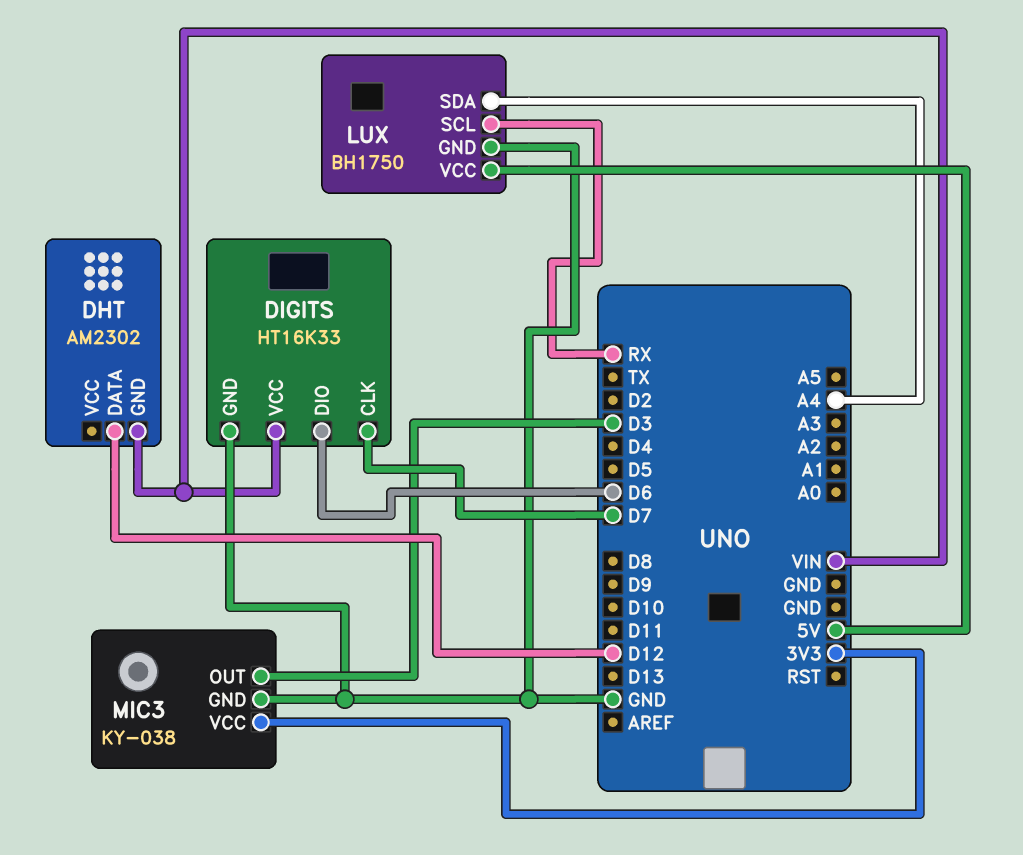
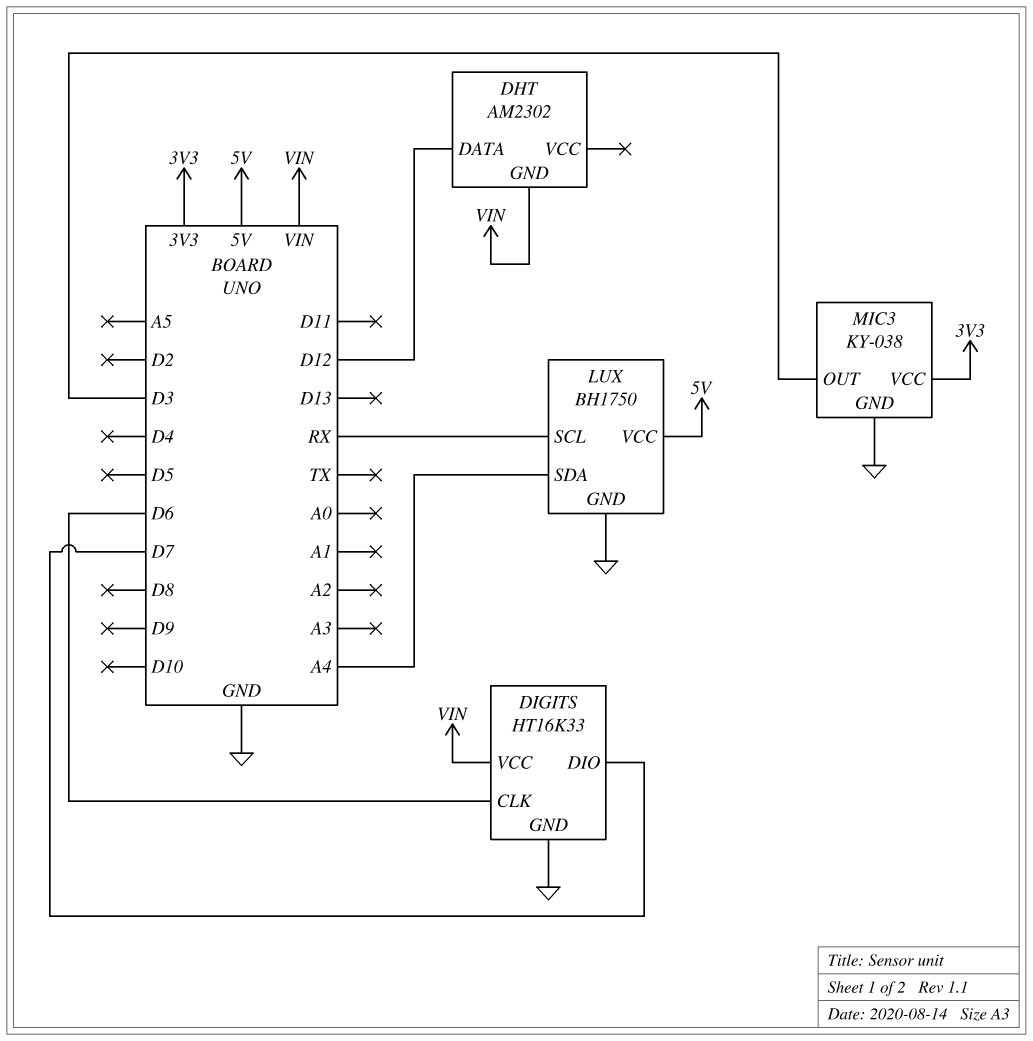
DIGITS pin CLK: D7 -> D6
DIGITS pin DIO: D6 -> D7

